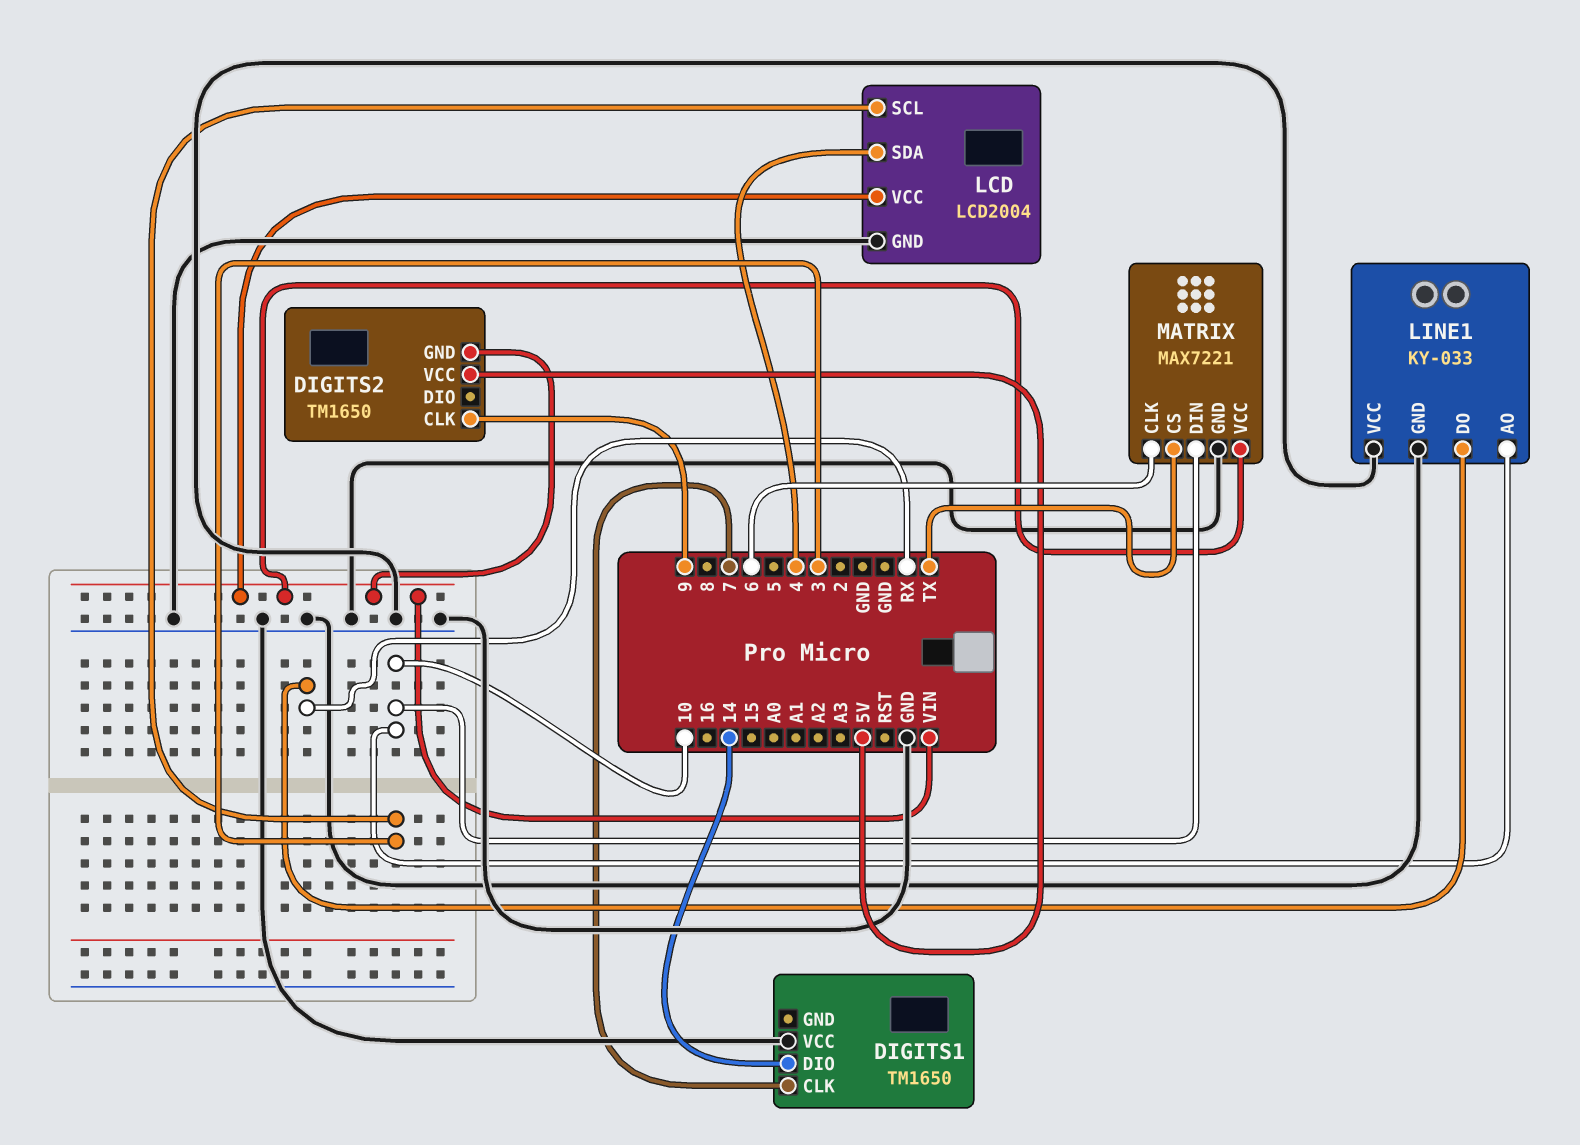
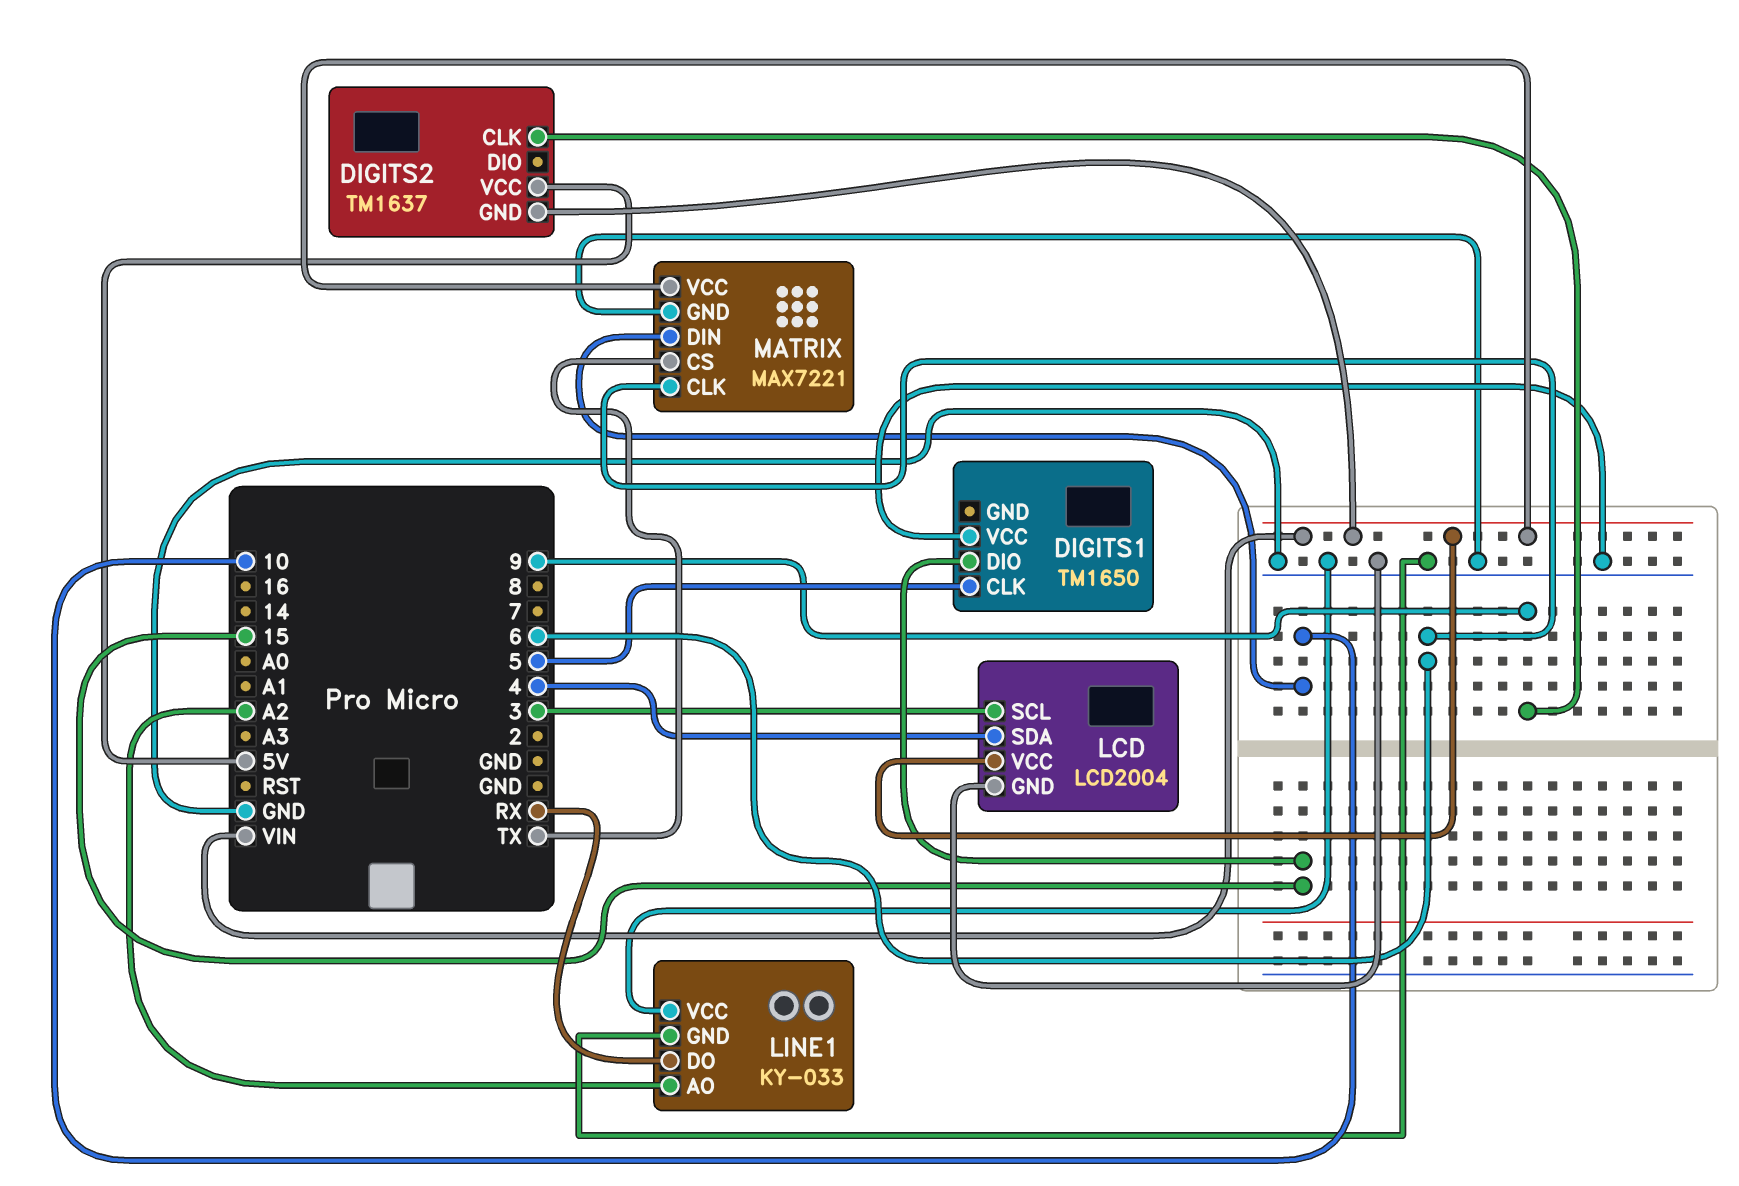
DIGITS1 pin CLK: 7 -> 5
DIGITS1 pin DIO: 14 -> 15
DIGITS2: TM1650 -> TM1637
LINE1 pin AO: 10 -> A2

